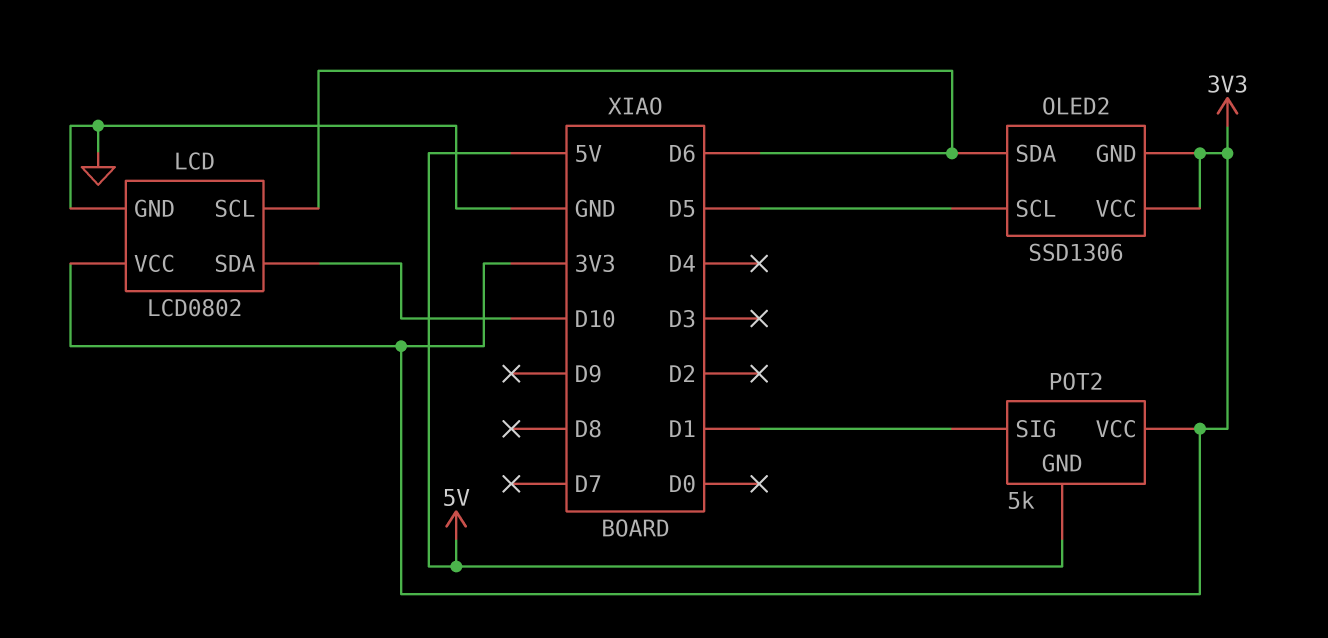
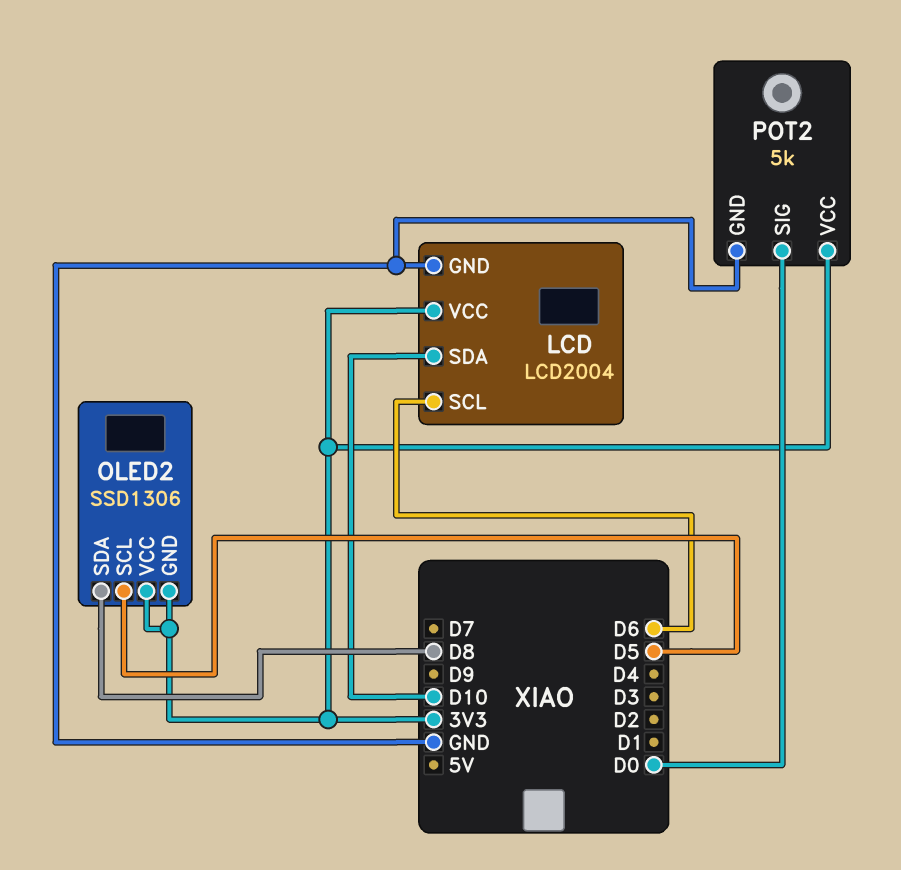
LCD: LCD0802 -> LCD2004
OLED2 pin SDA: D6 -> D8
POT2 pin GND: 5V -> GND
POT2 pin SIG: D1 -> D0

